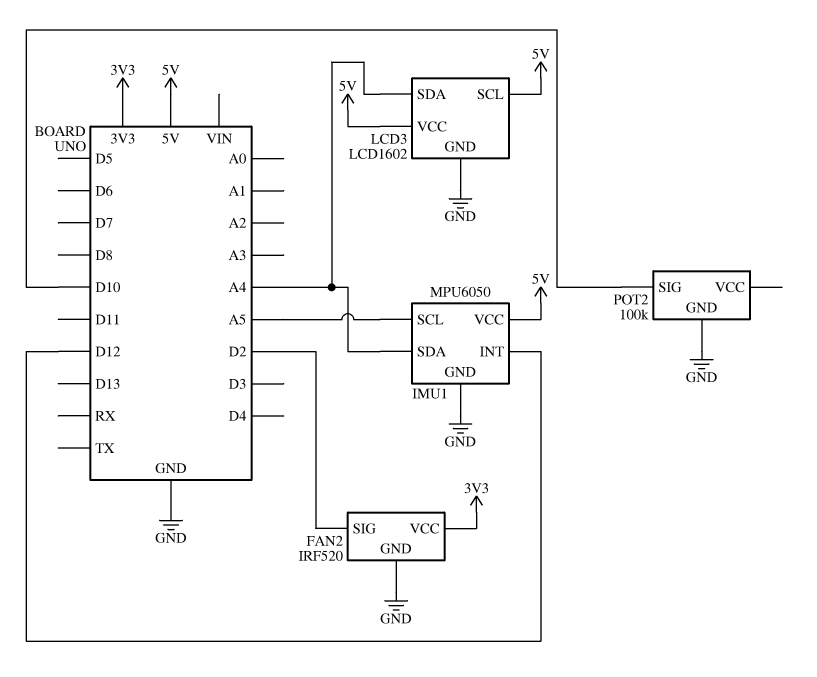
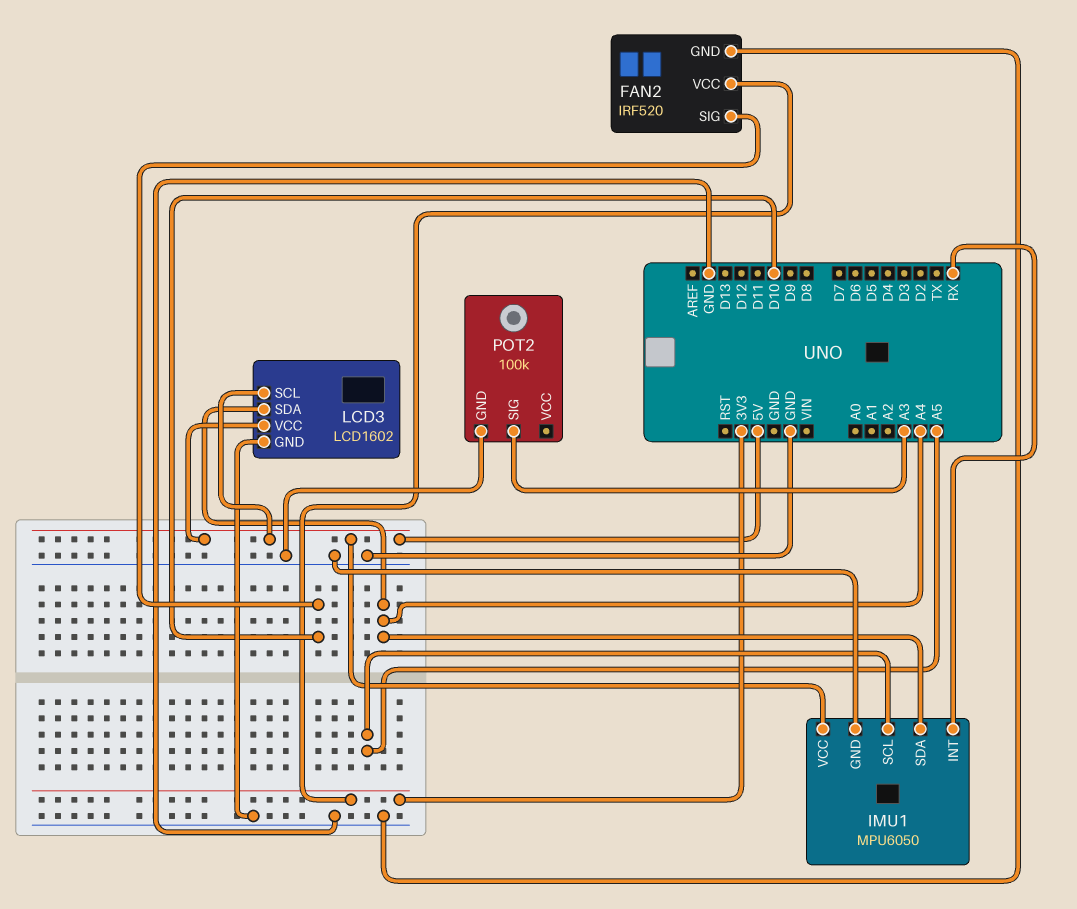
FAN2 pin SIG: D2 -> D10
IMU1 pin INT: D12 -> RX
POT2 pin SIG: D10 -> A3

